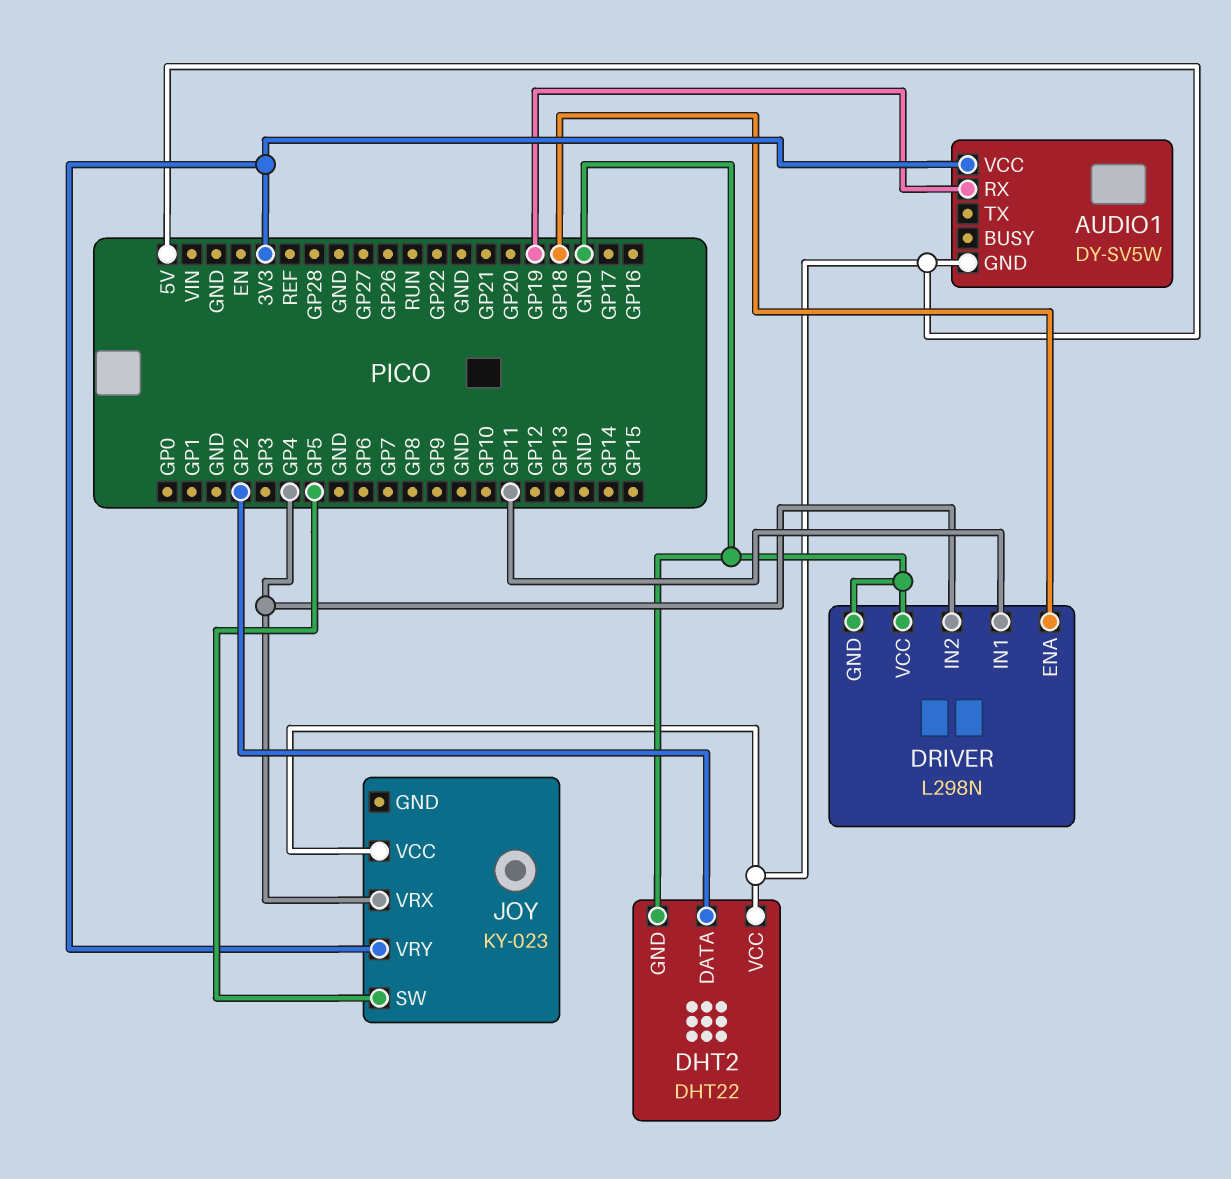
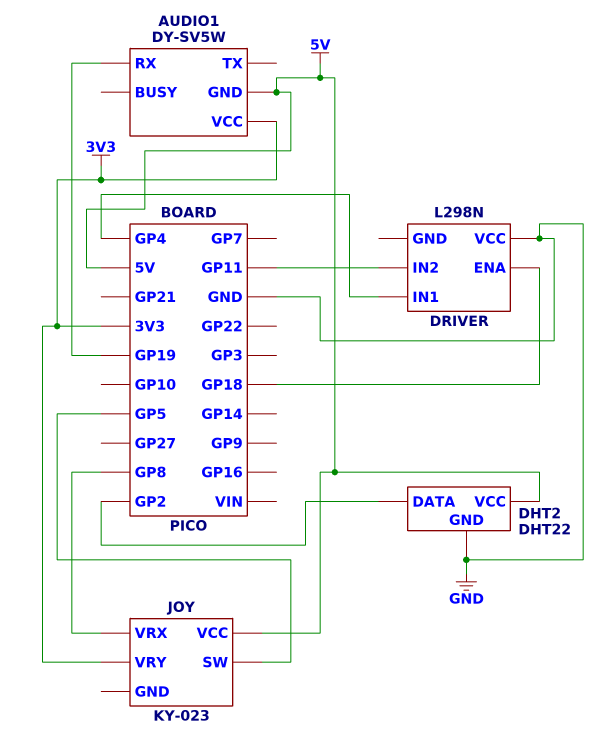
DRIVER pin GND: GND -> none
DRIVER pin IN1: GP11 -> GP4
DRIVER pin IN2: GP4 -> GP11
JOY pin VRX: GP4 -> GP8

